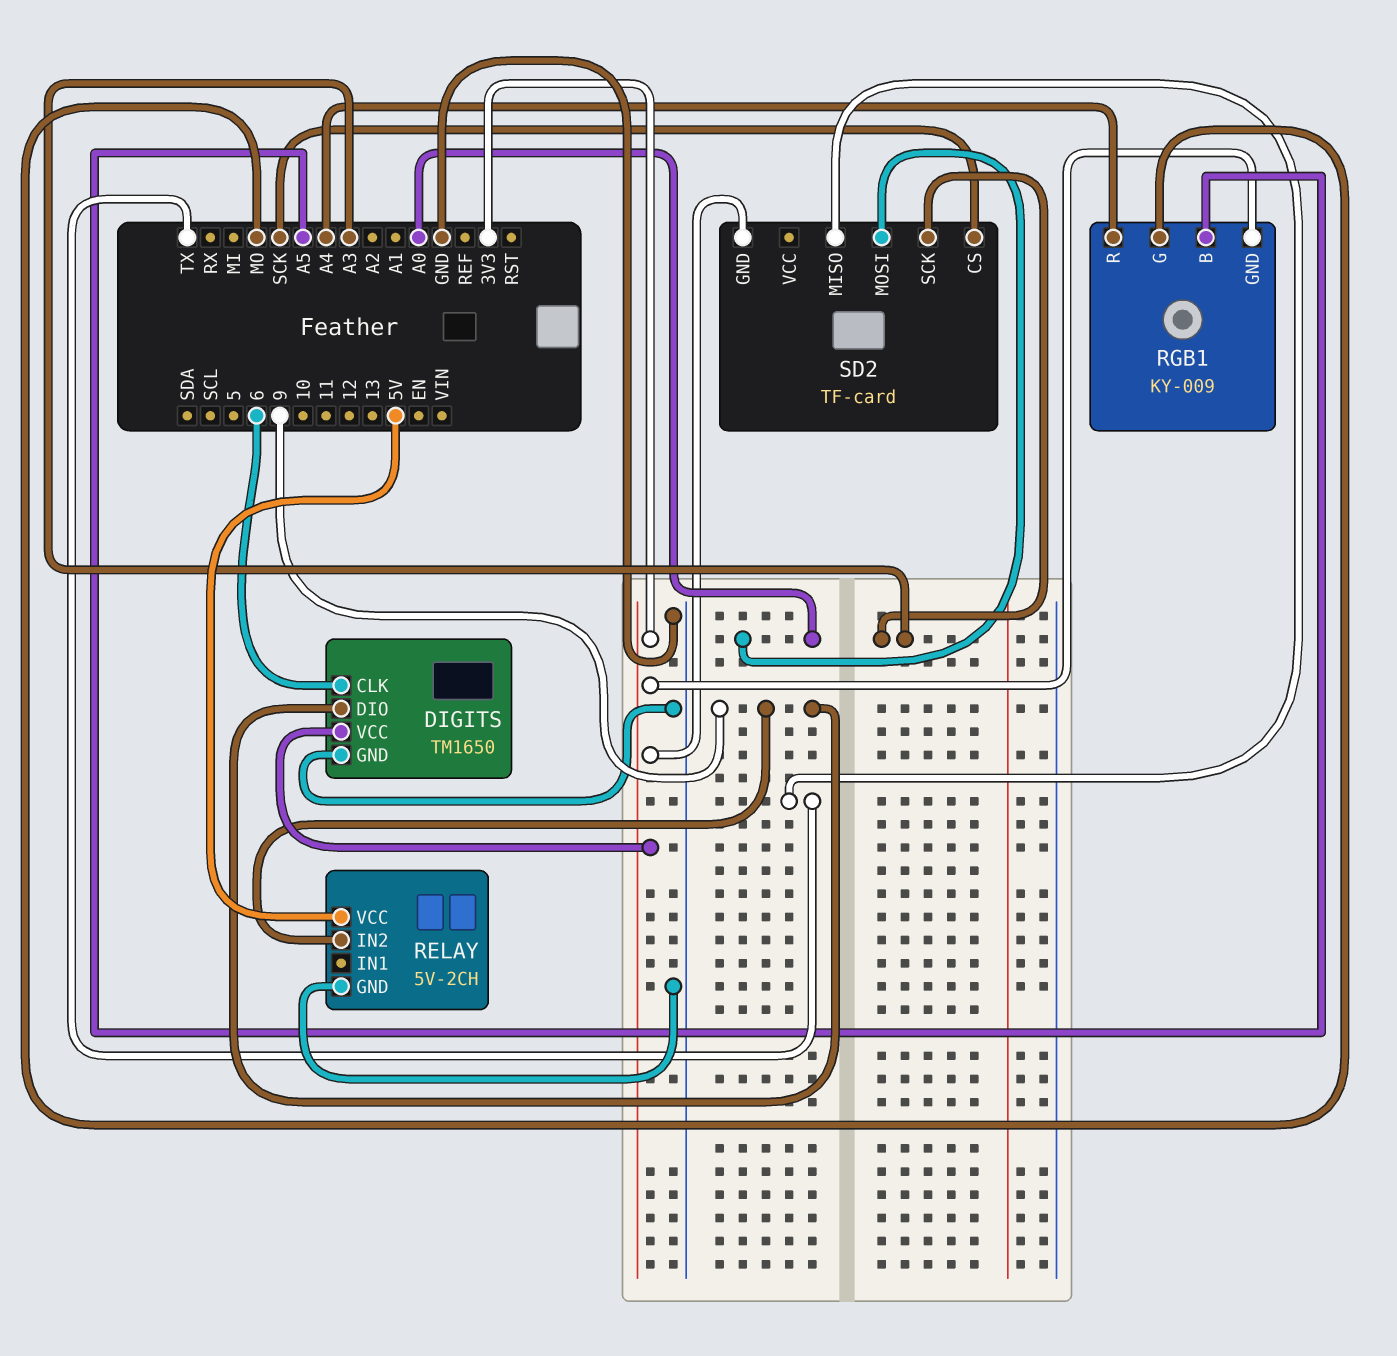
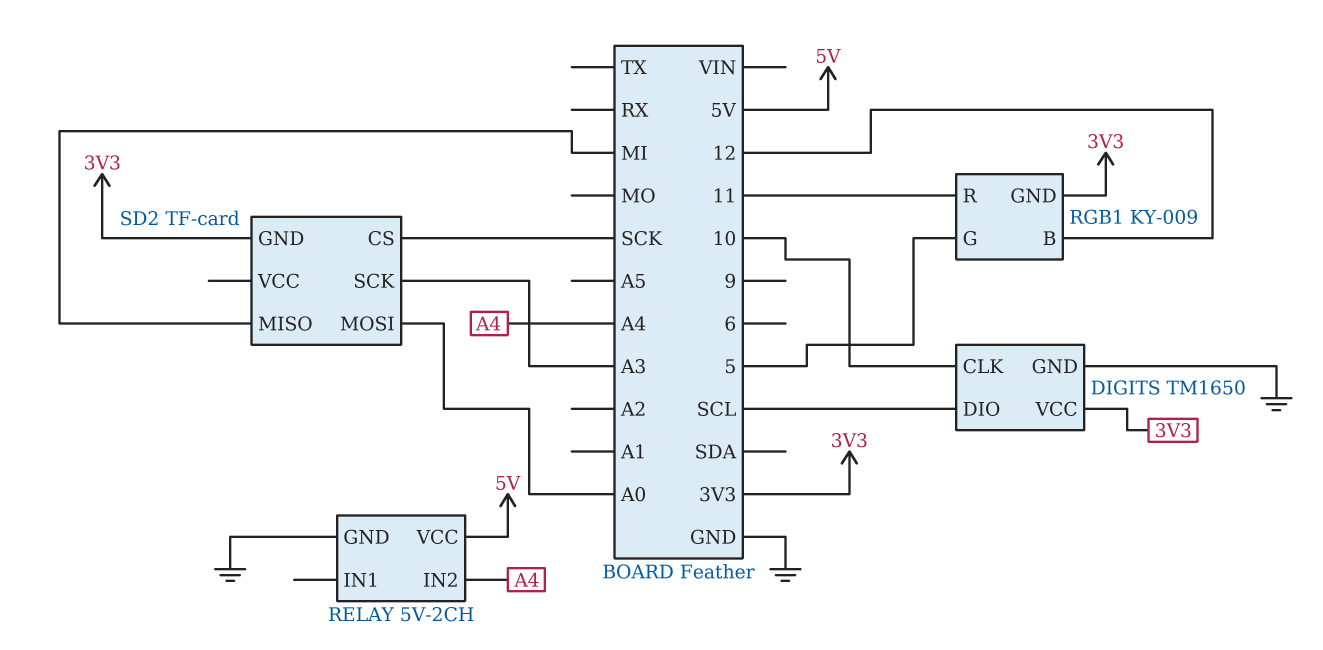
DIGITS pin CLK: 6 -> 10
DIGITS pin DIO: 9 -> SCL
RELAY pin IN2: 9 -> A4
RGB1 pin B: A5 -> 12
RGB1 pin G: MO -> 5
RGB1 pin R: A4 -> 11
SD2 pin MISO: TX -> MI

